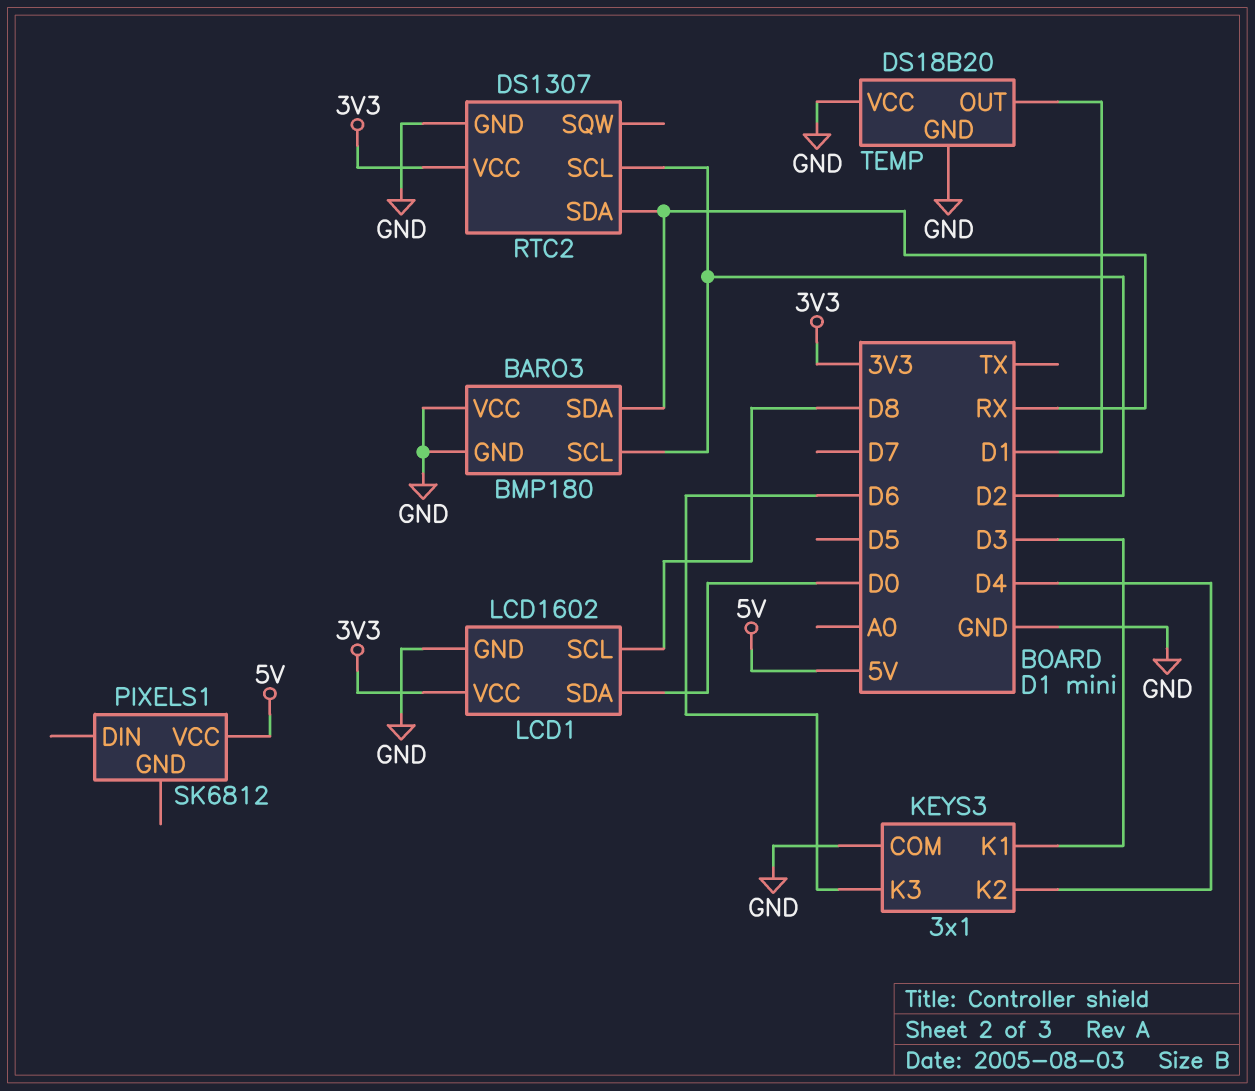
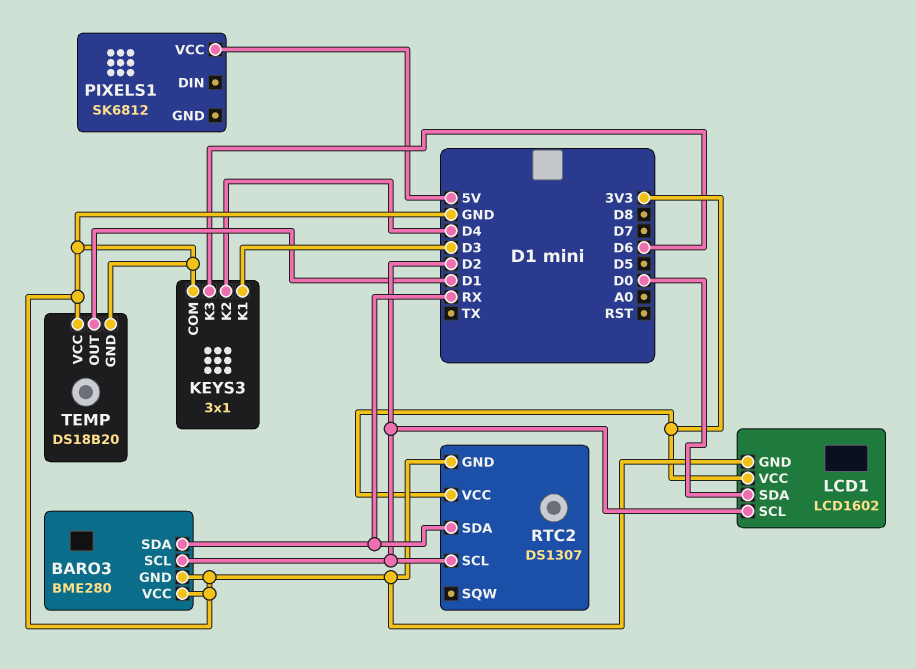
BARO3: BMP180 -> BME280
LCD1 pin SCL: D8 -> D2

